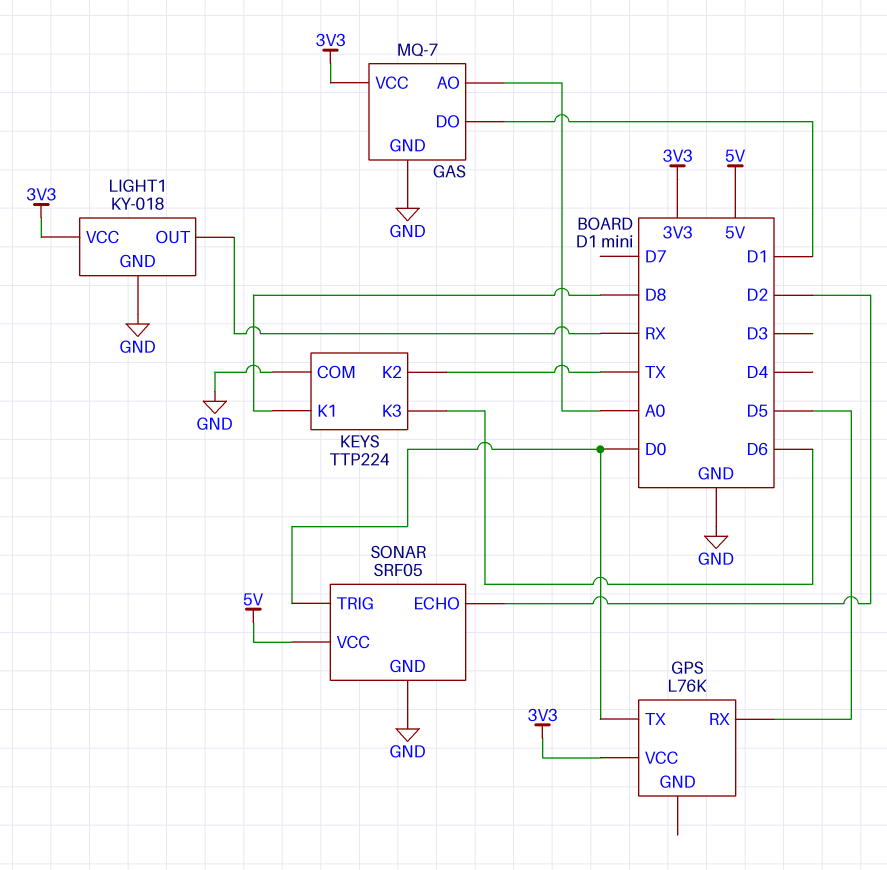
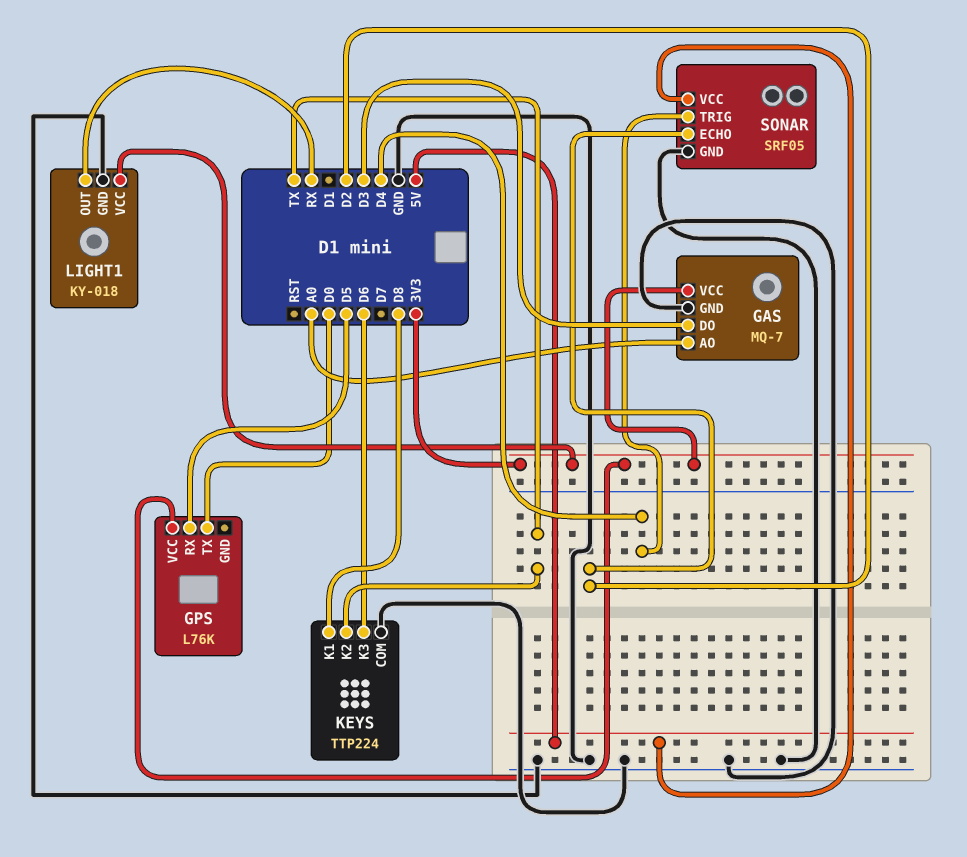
GAS pin DO: D1 -> D3
SONAR pin TRIG: D0 -> D4

